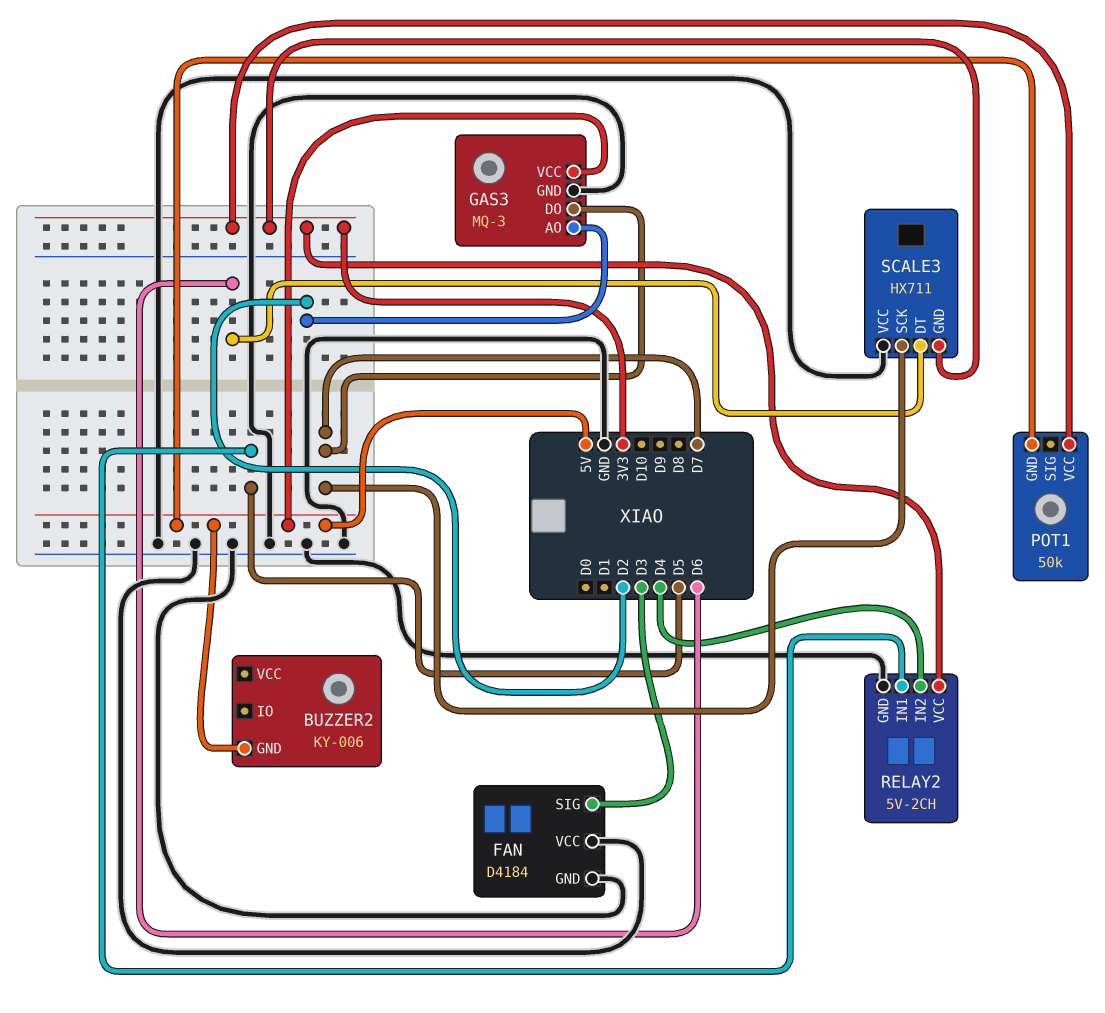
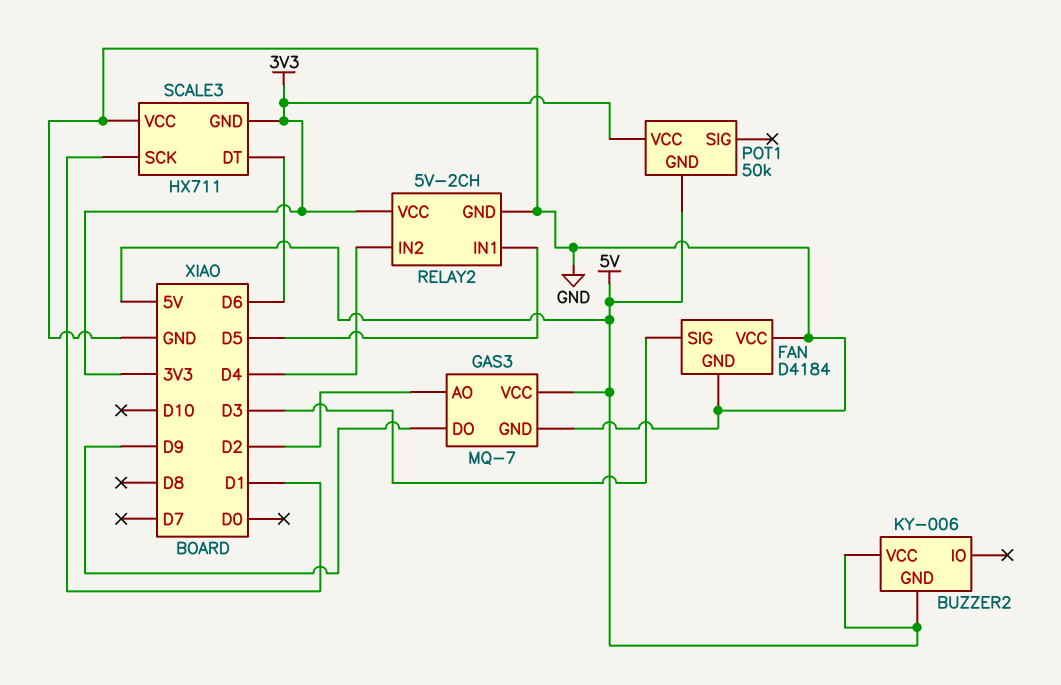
BUZZER2 pin VCC: none -> 5V
GAS3: MQ-3 -> MQ-7
GAS3 pin DO: D7 -> D9
SCALE3 pin SCK: D7 -> D1

